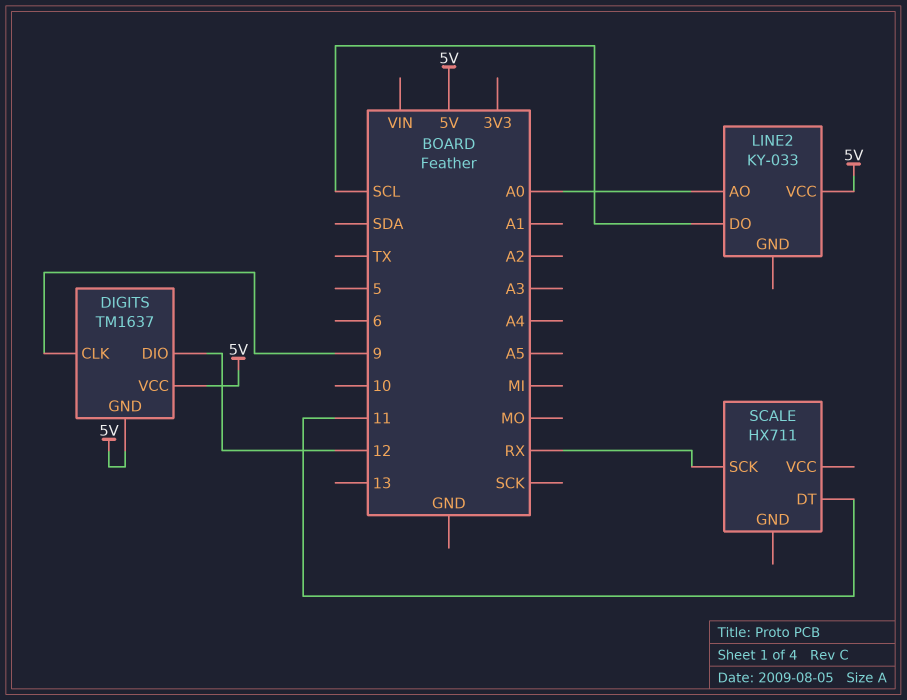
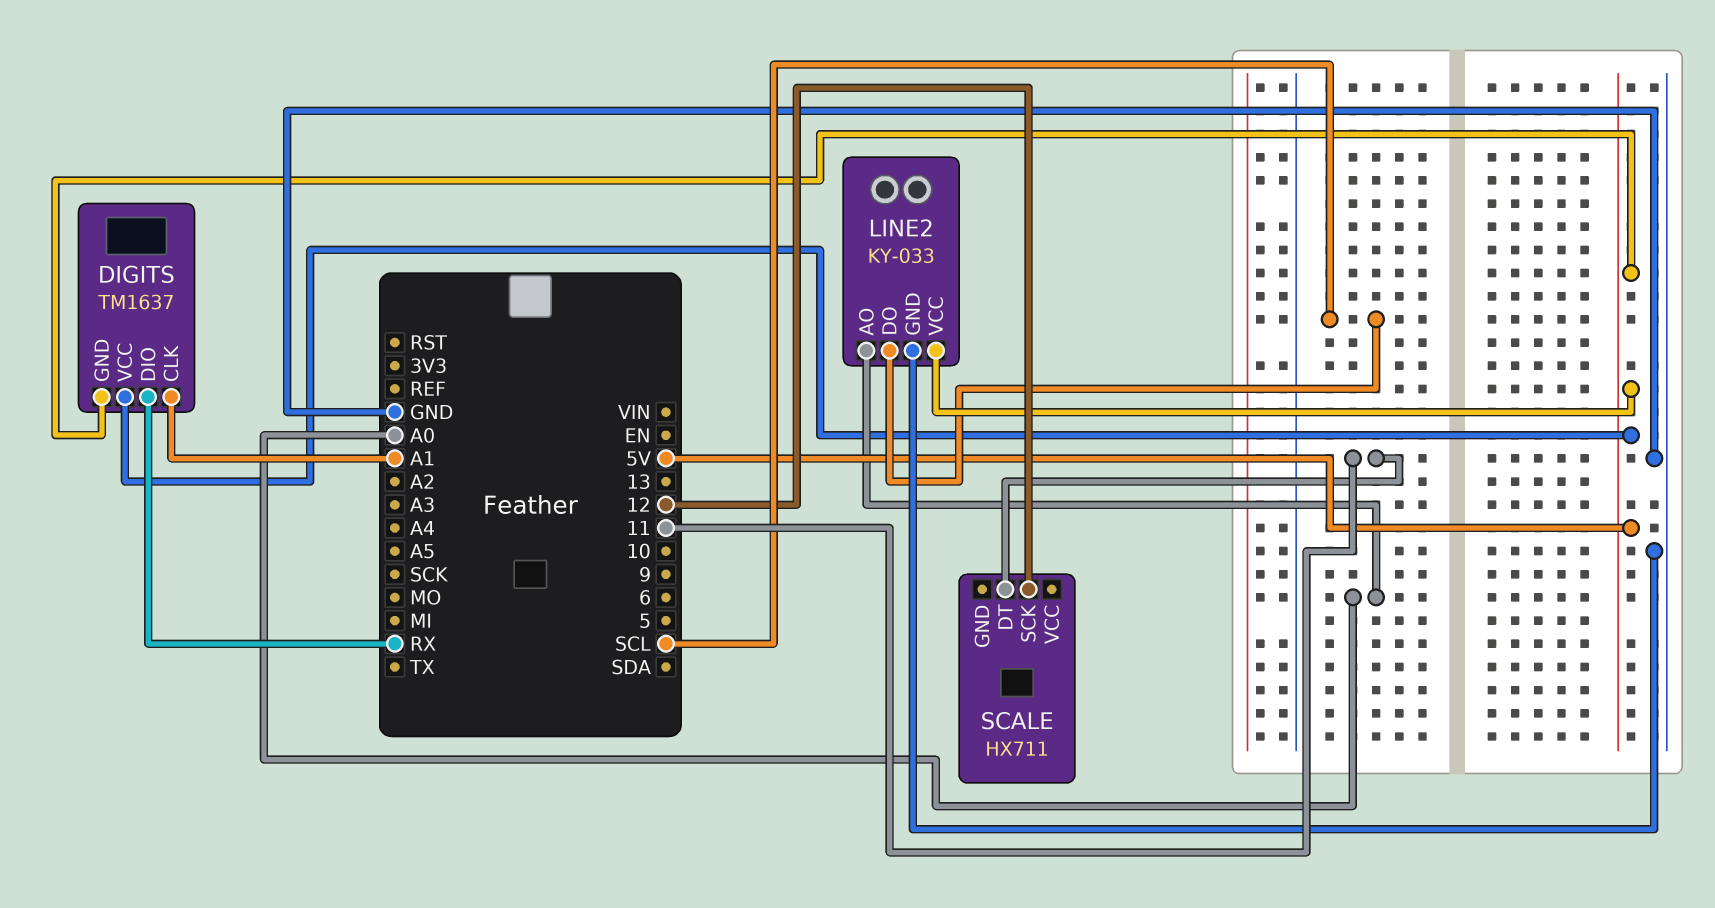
DIGITS pin CLK: 9 -> A1
DIGITS pin DIO: 12 -> RX
LINE2 pin GND: none -> GND
SCALE pin SCK: RX -> 12

